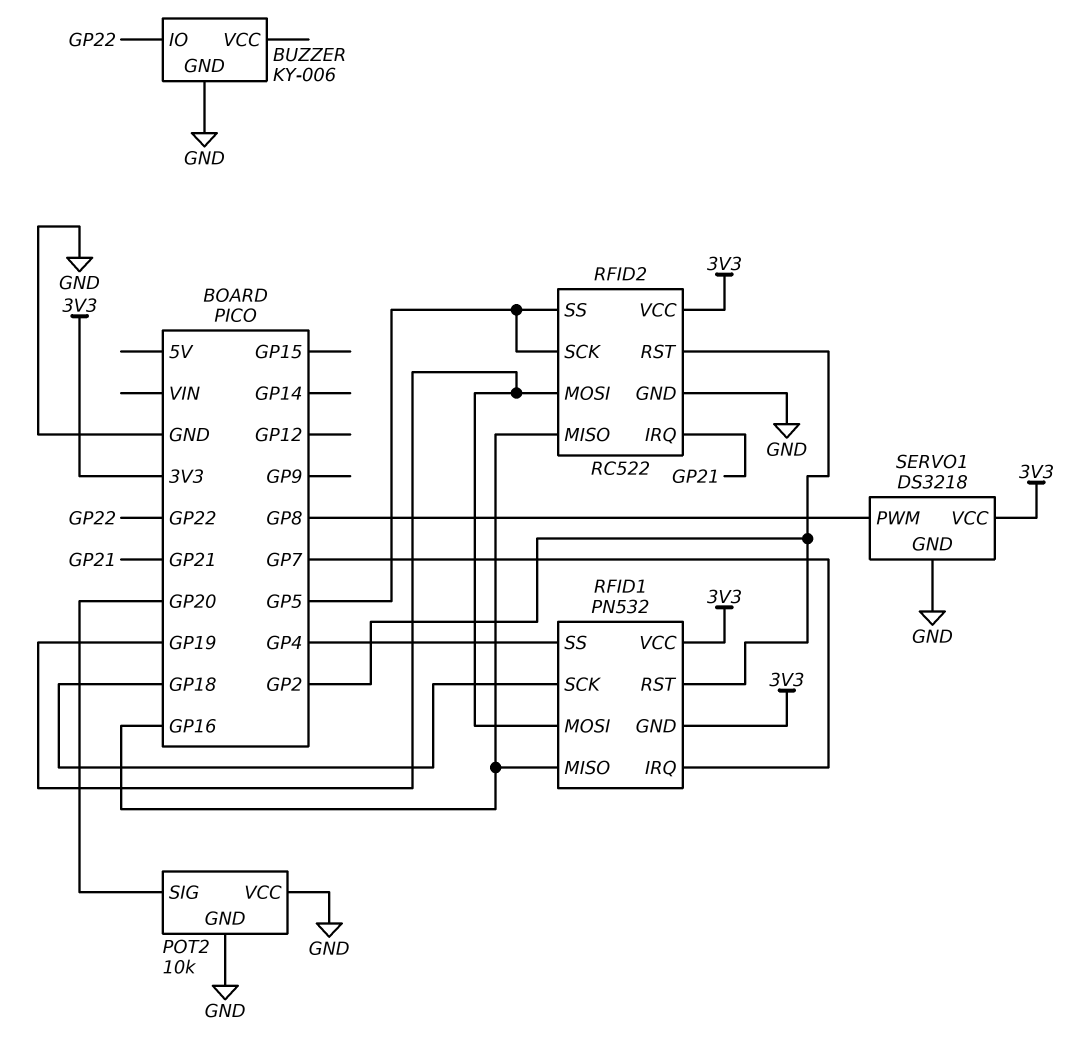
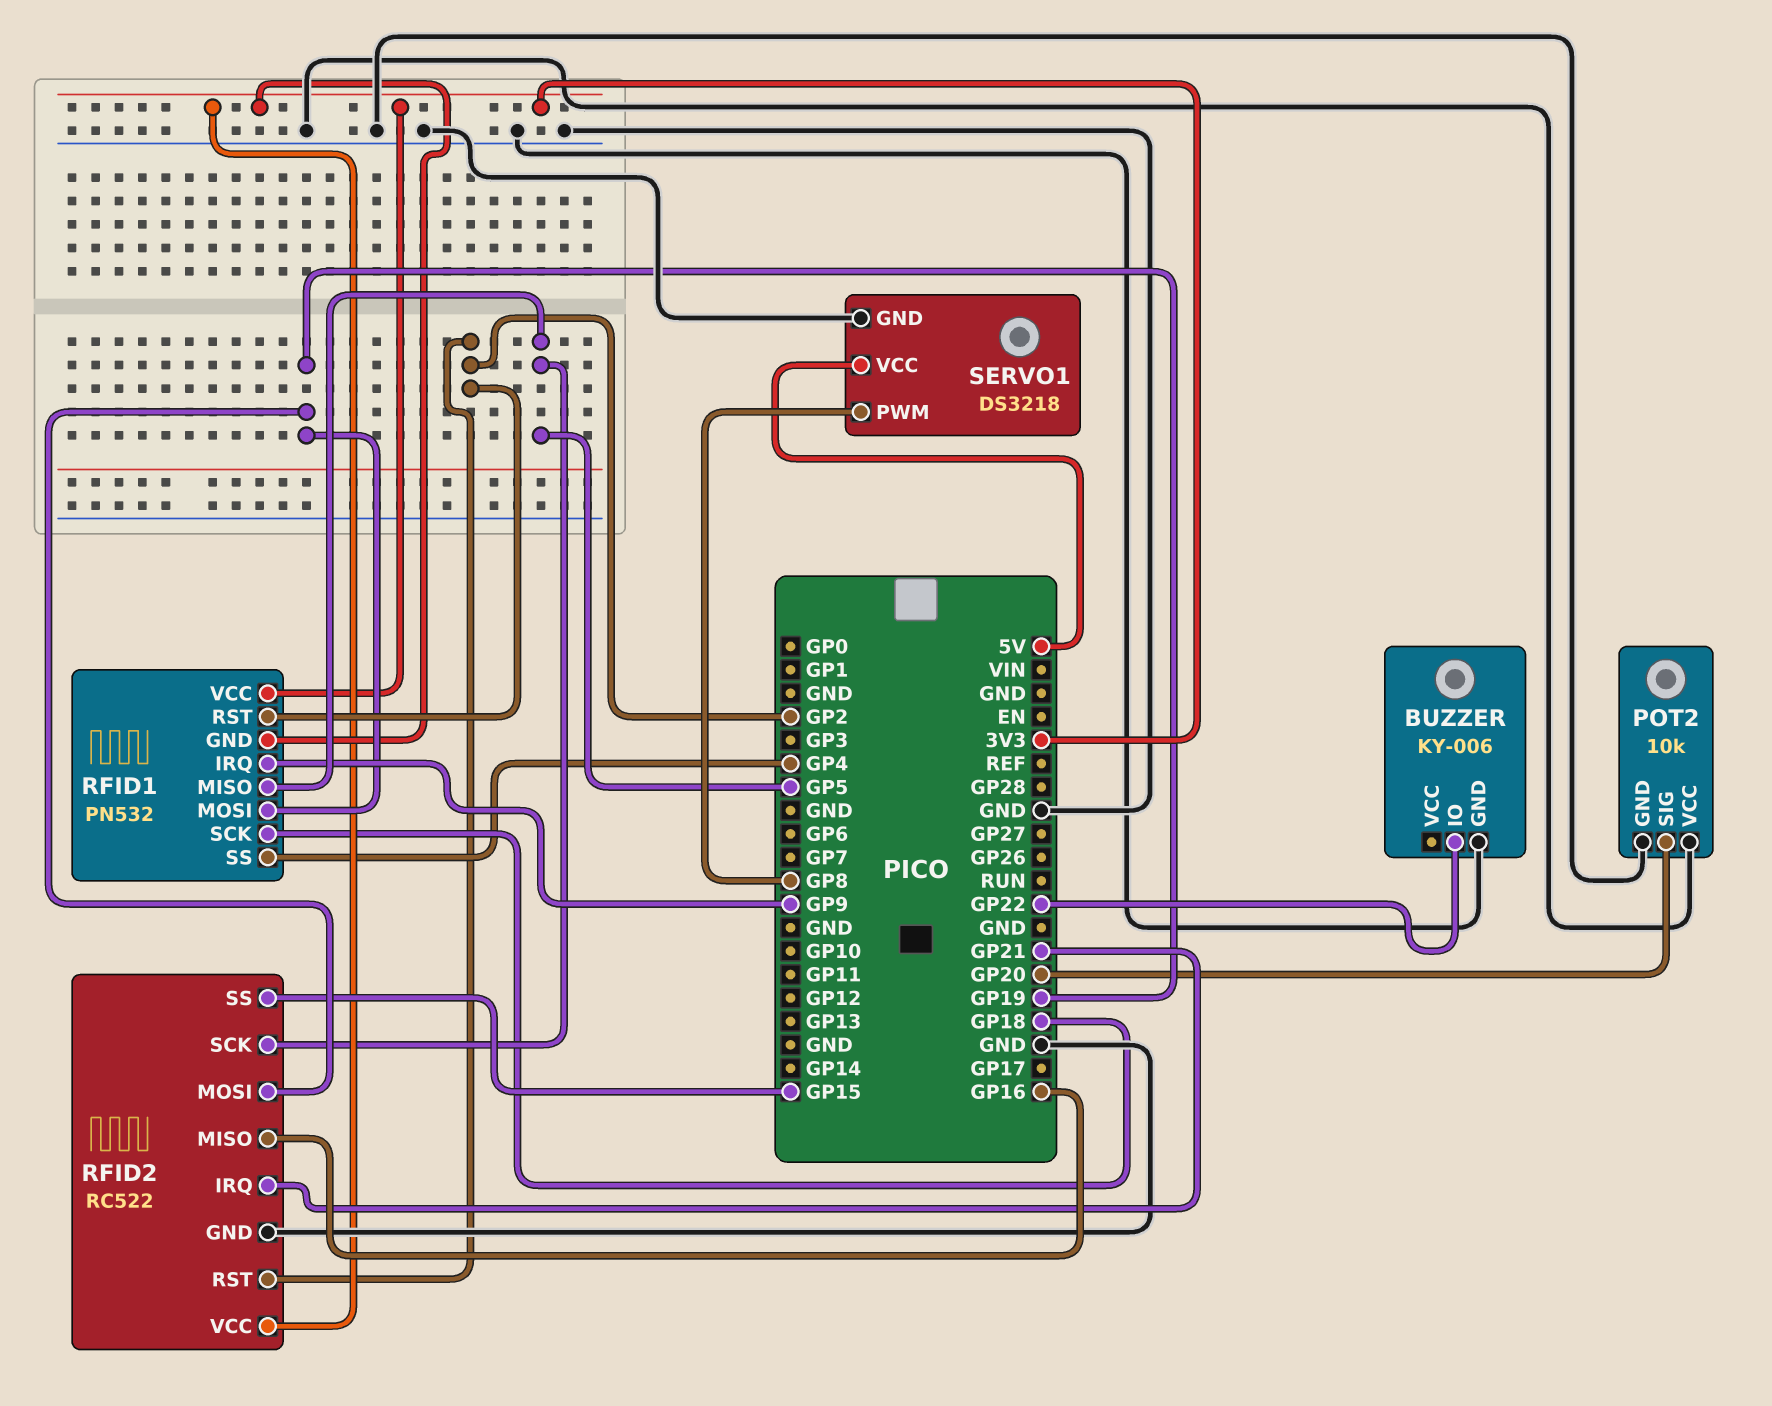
RFID1 pin IRQ: GP7 -> GP9
RFID1 pin MISO: GP16 -> GP5
RFID2 pin SS: GP5 -> GP15
SERVO1 pin VCC: 3V3 -> 5V

